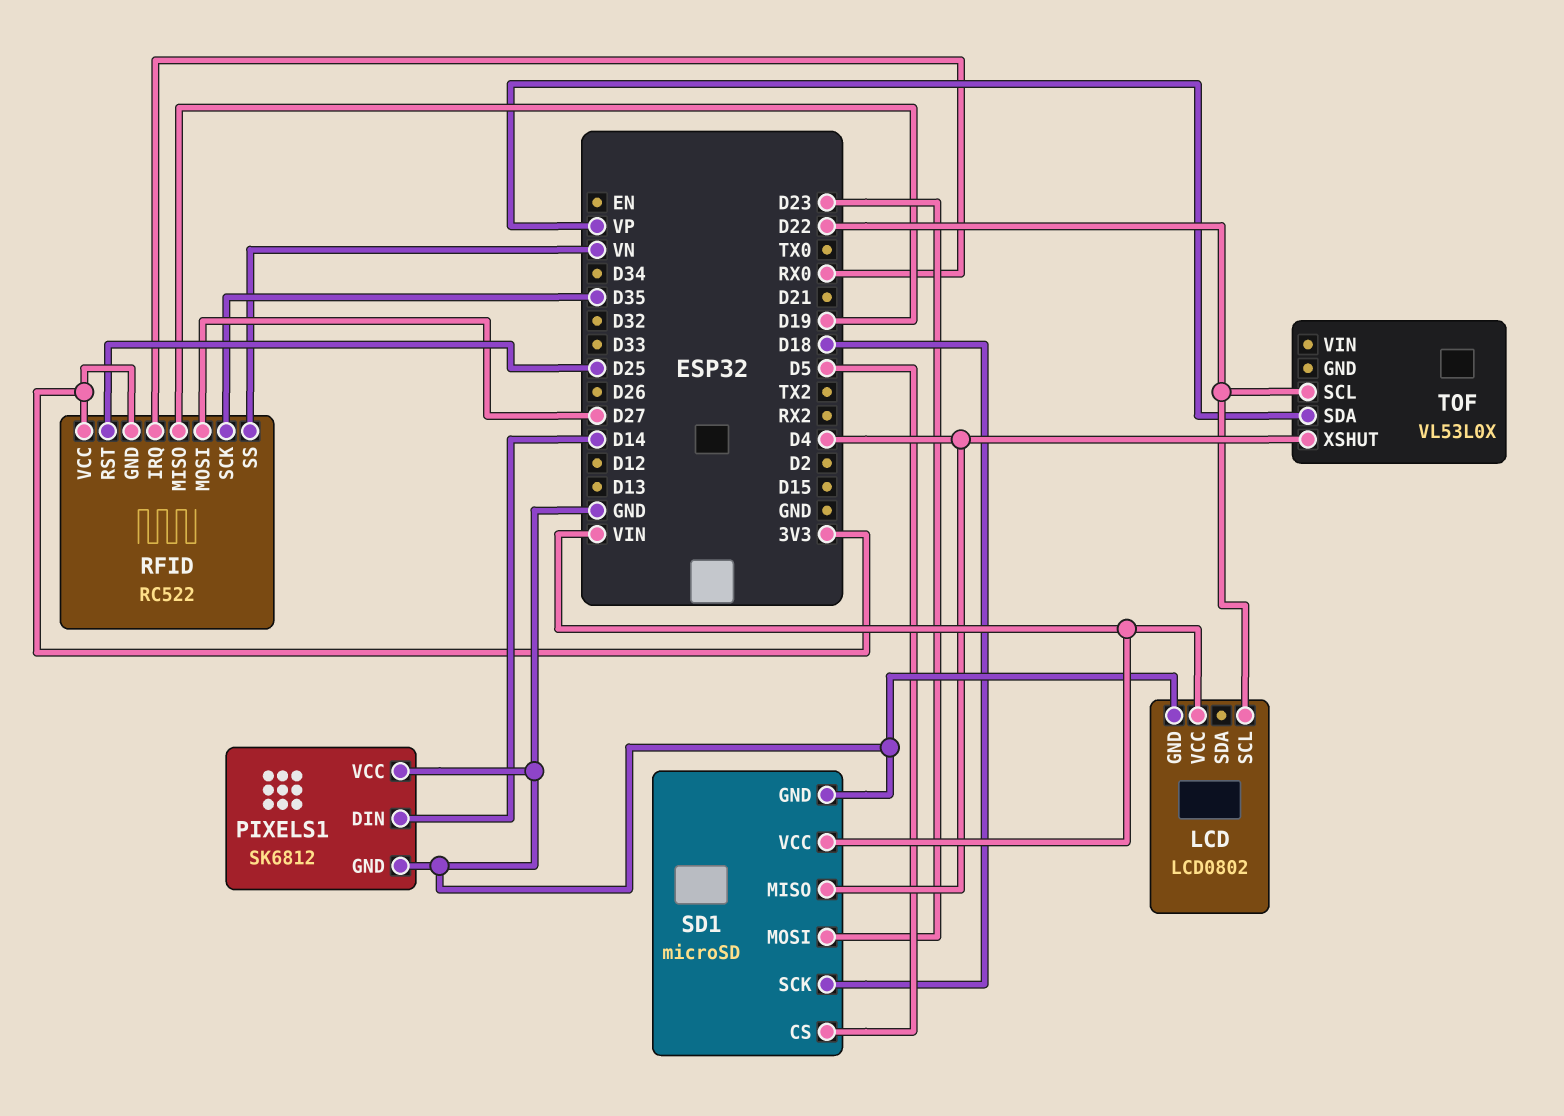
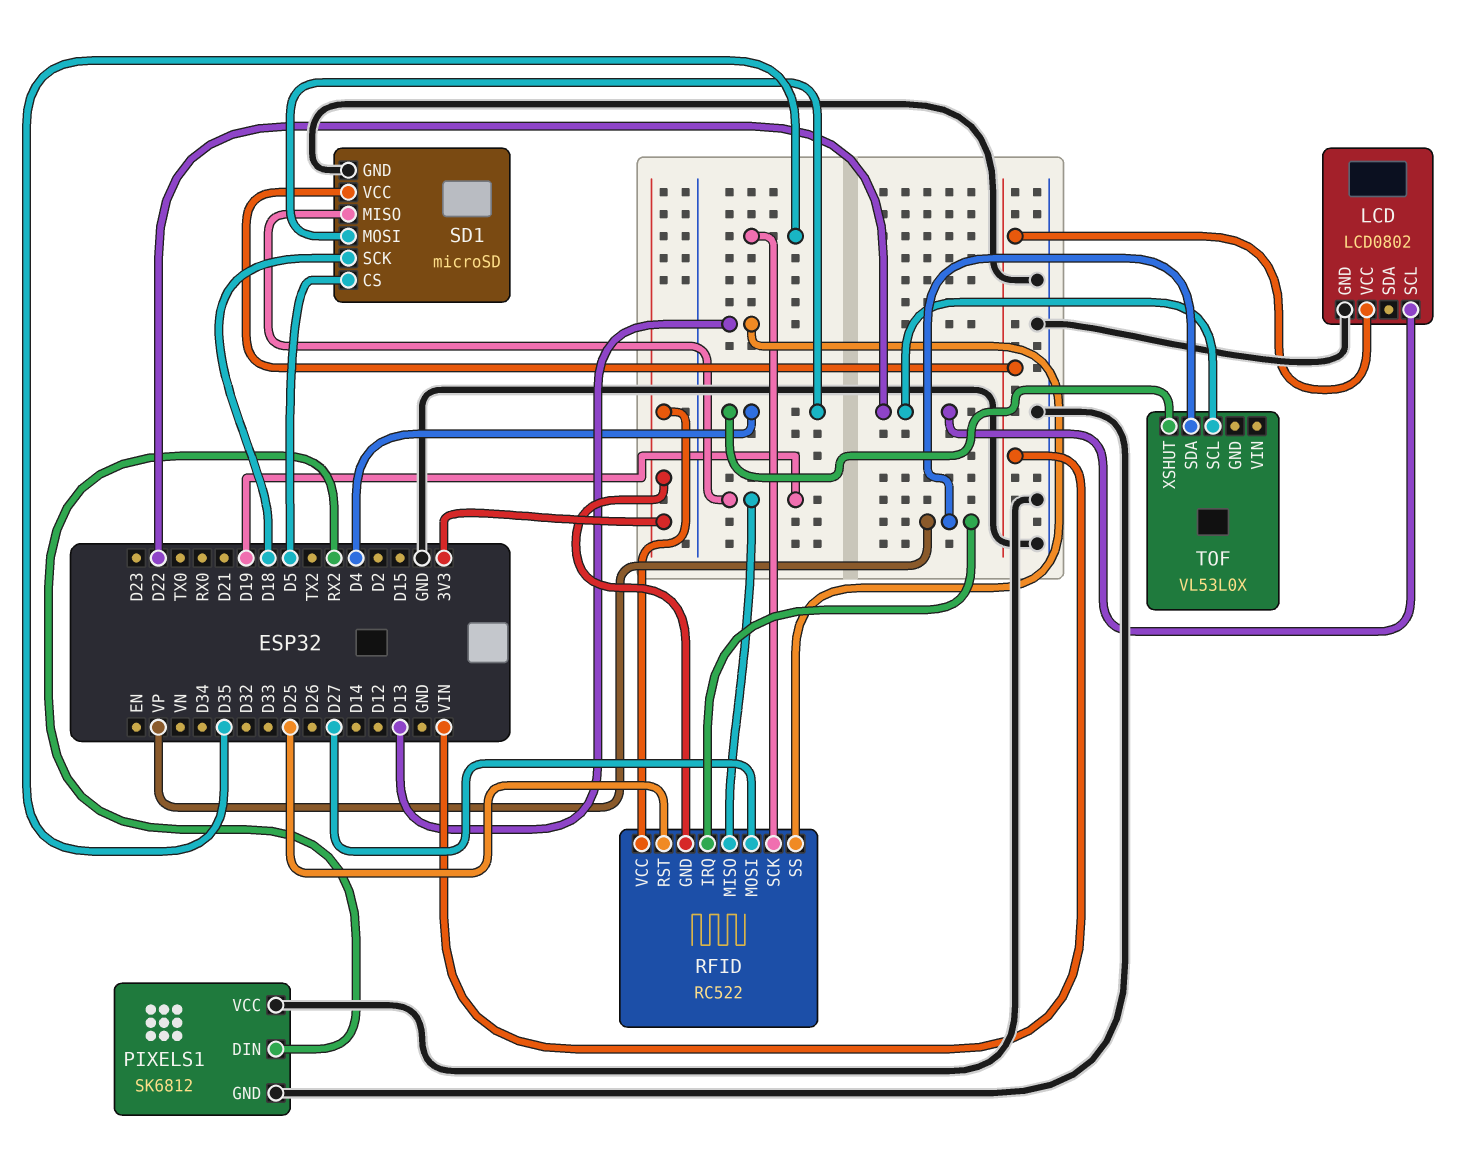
PIXELS1 pin DIN: D14 -> RX2
RFID pin IRQ: RX0 -> VP
RFID pin SS: VN -> D13
SD1 pin MISO: D4 -> D19
SD1 pin MOSI: D23 -> D4

